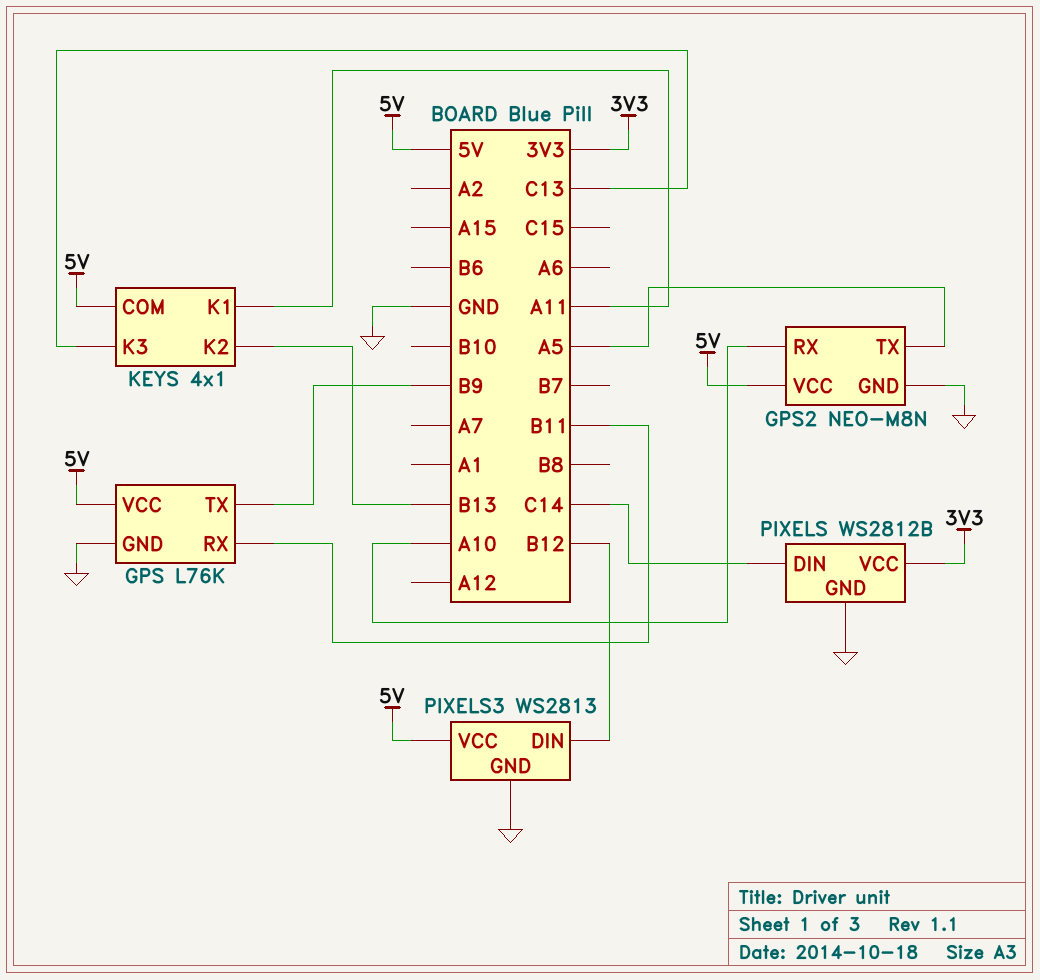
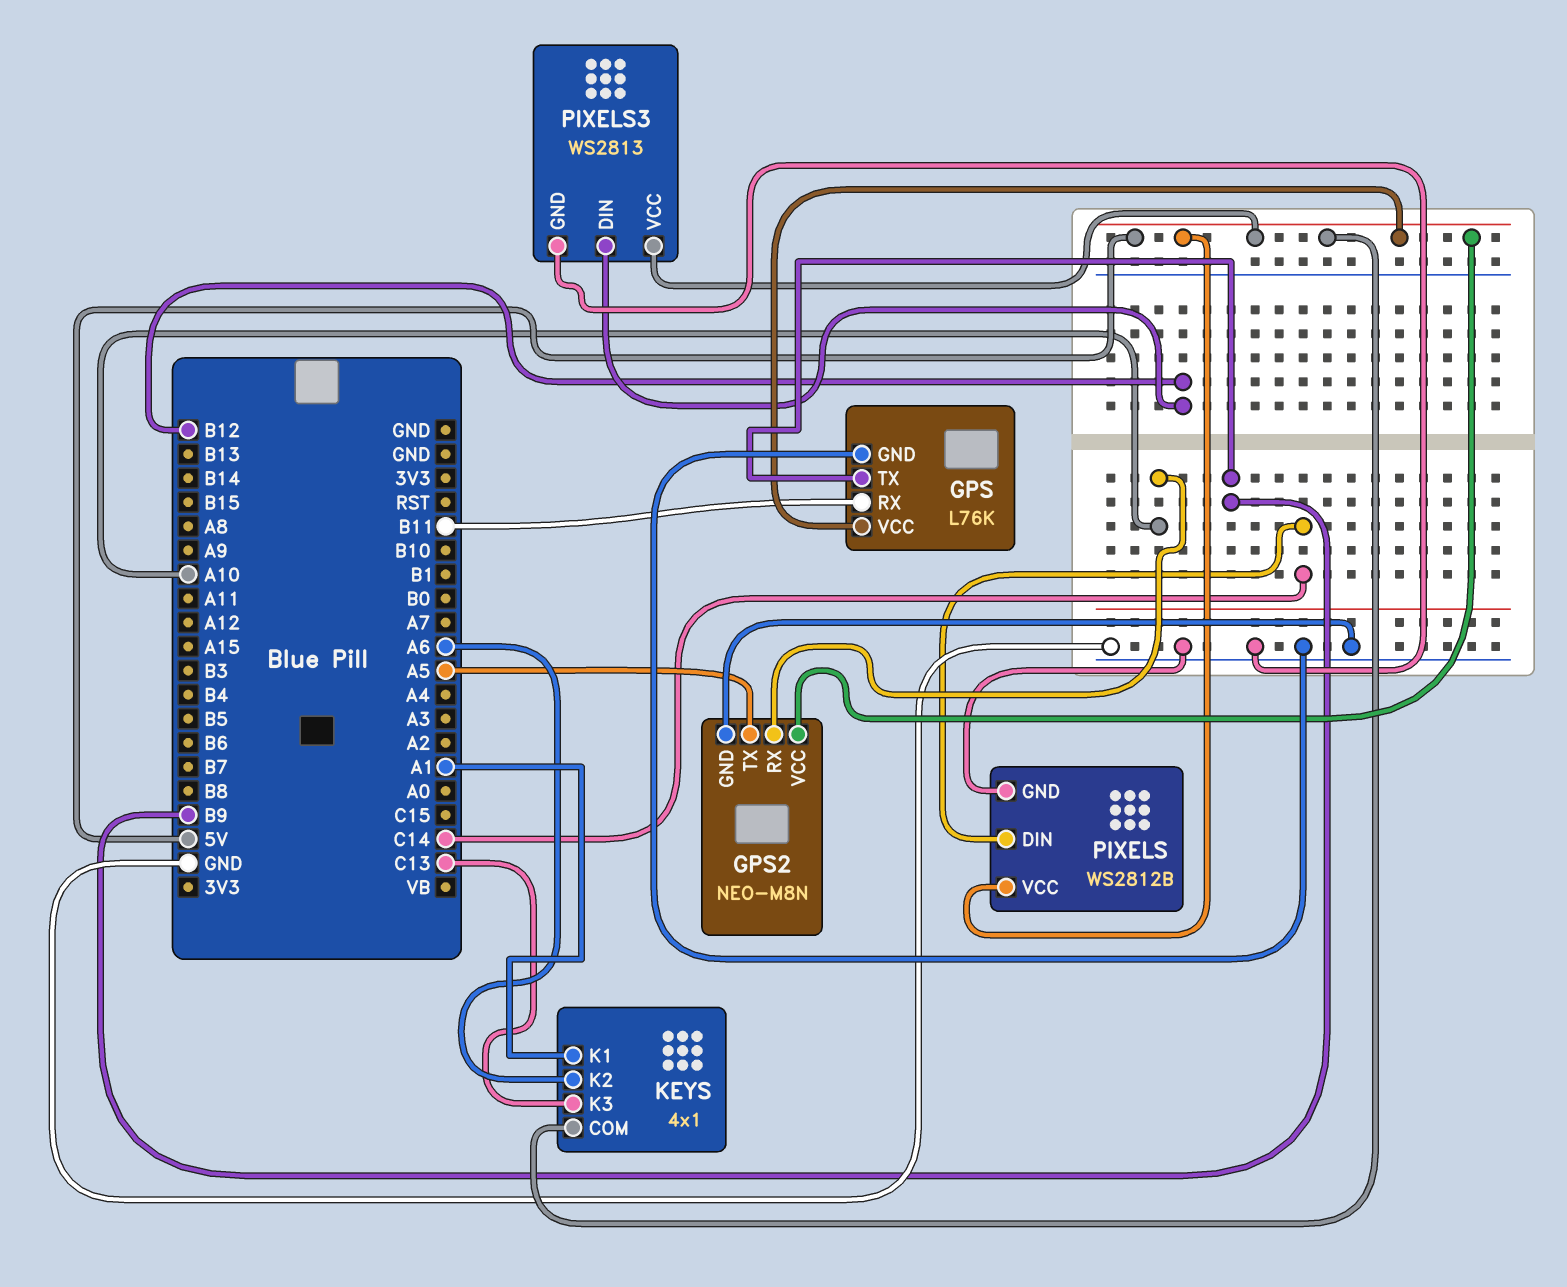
KEYS pin K1: A11 -> A1
KEYS pin K2: B13 -> A6
PIXELS pin VCC: 3V3 -> 5V

